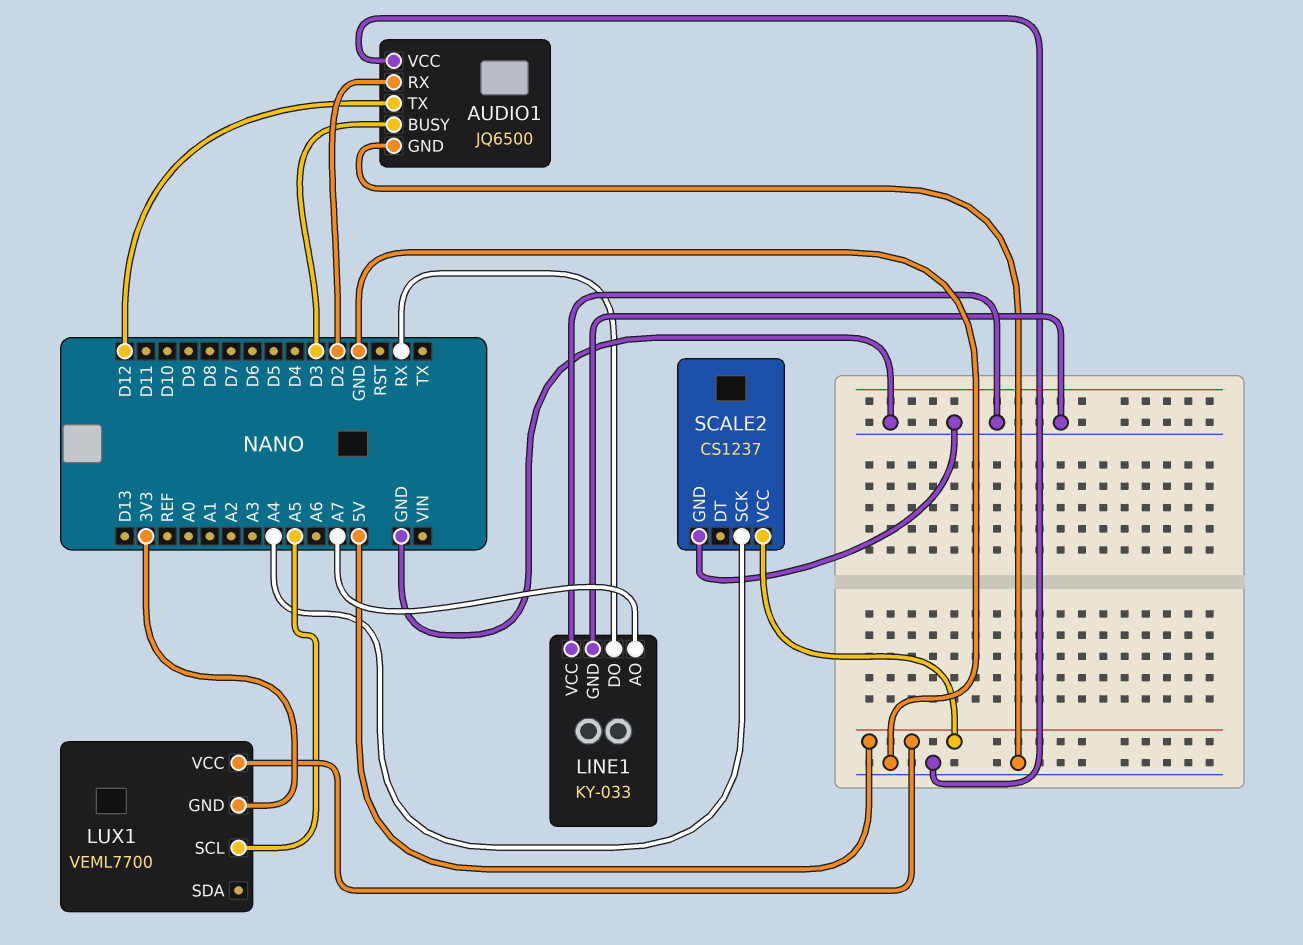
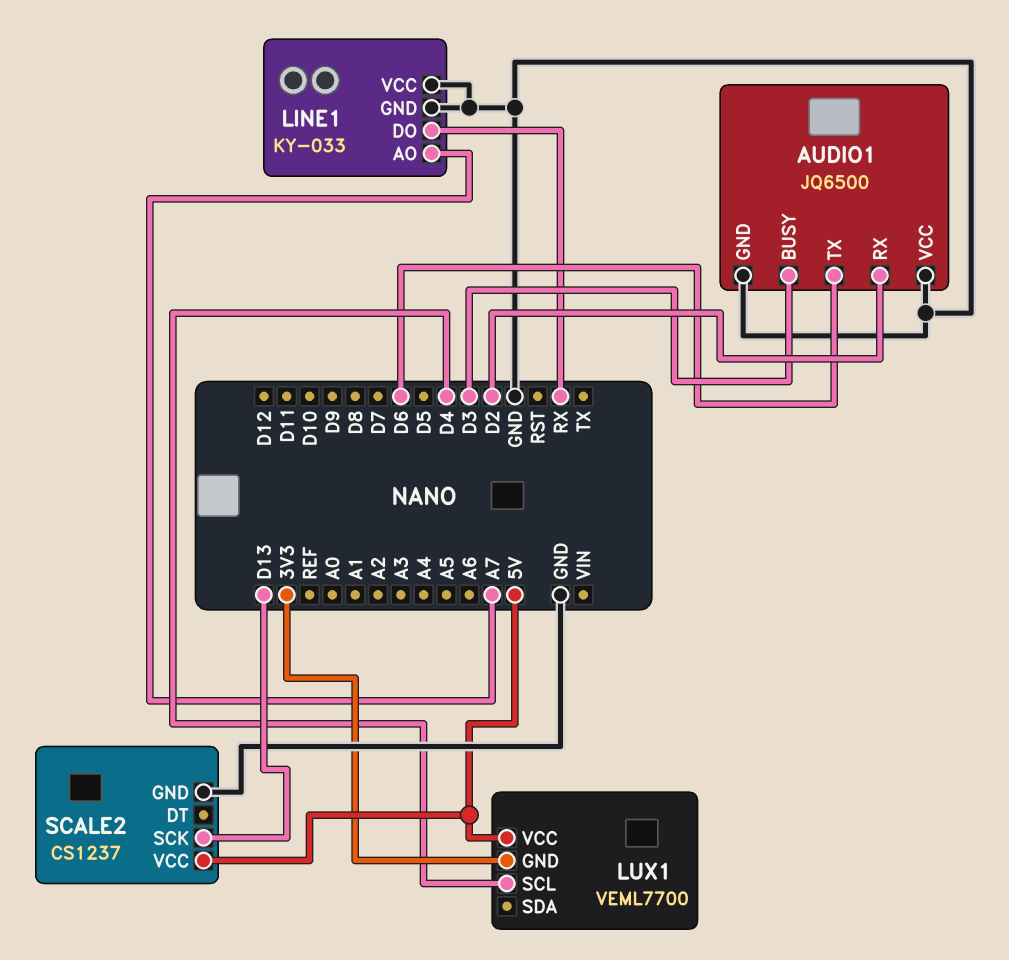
AUDIO1 pin TX: D12 -> D6
LUX1 pin SCL: A5 -> D4
SCALE2 pin SCK: A4 -> D13

